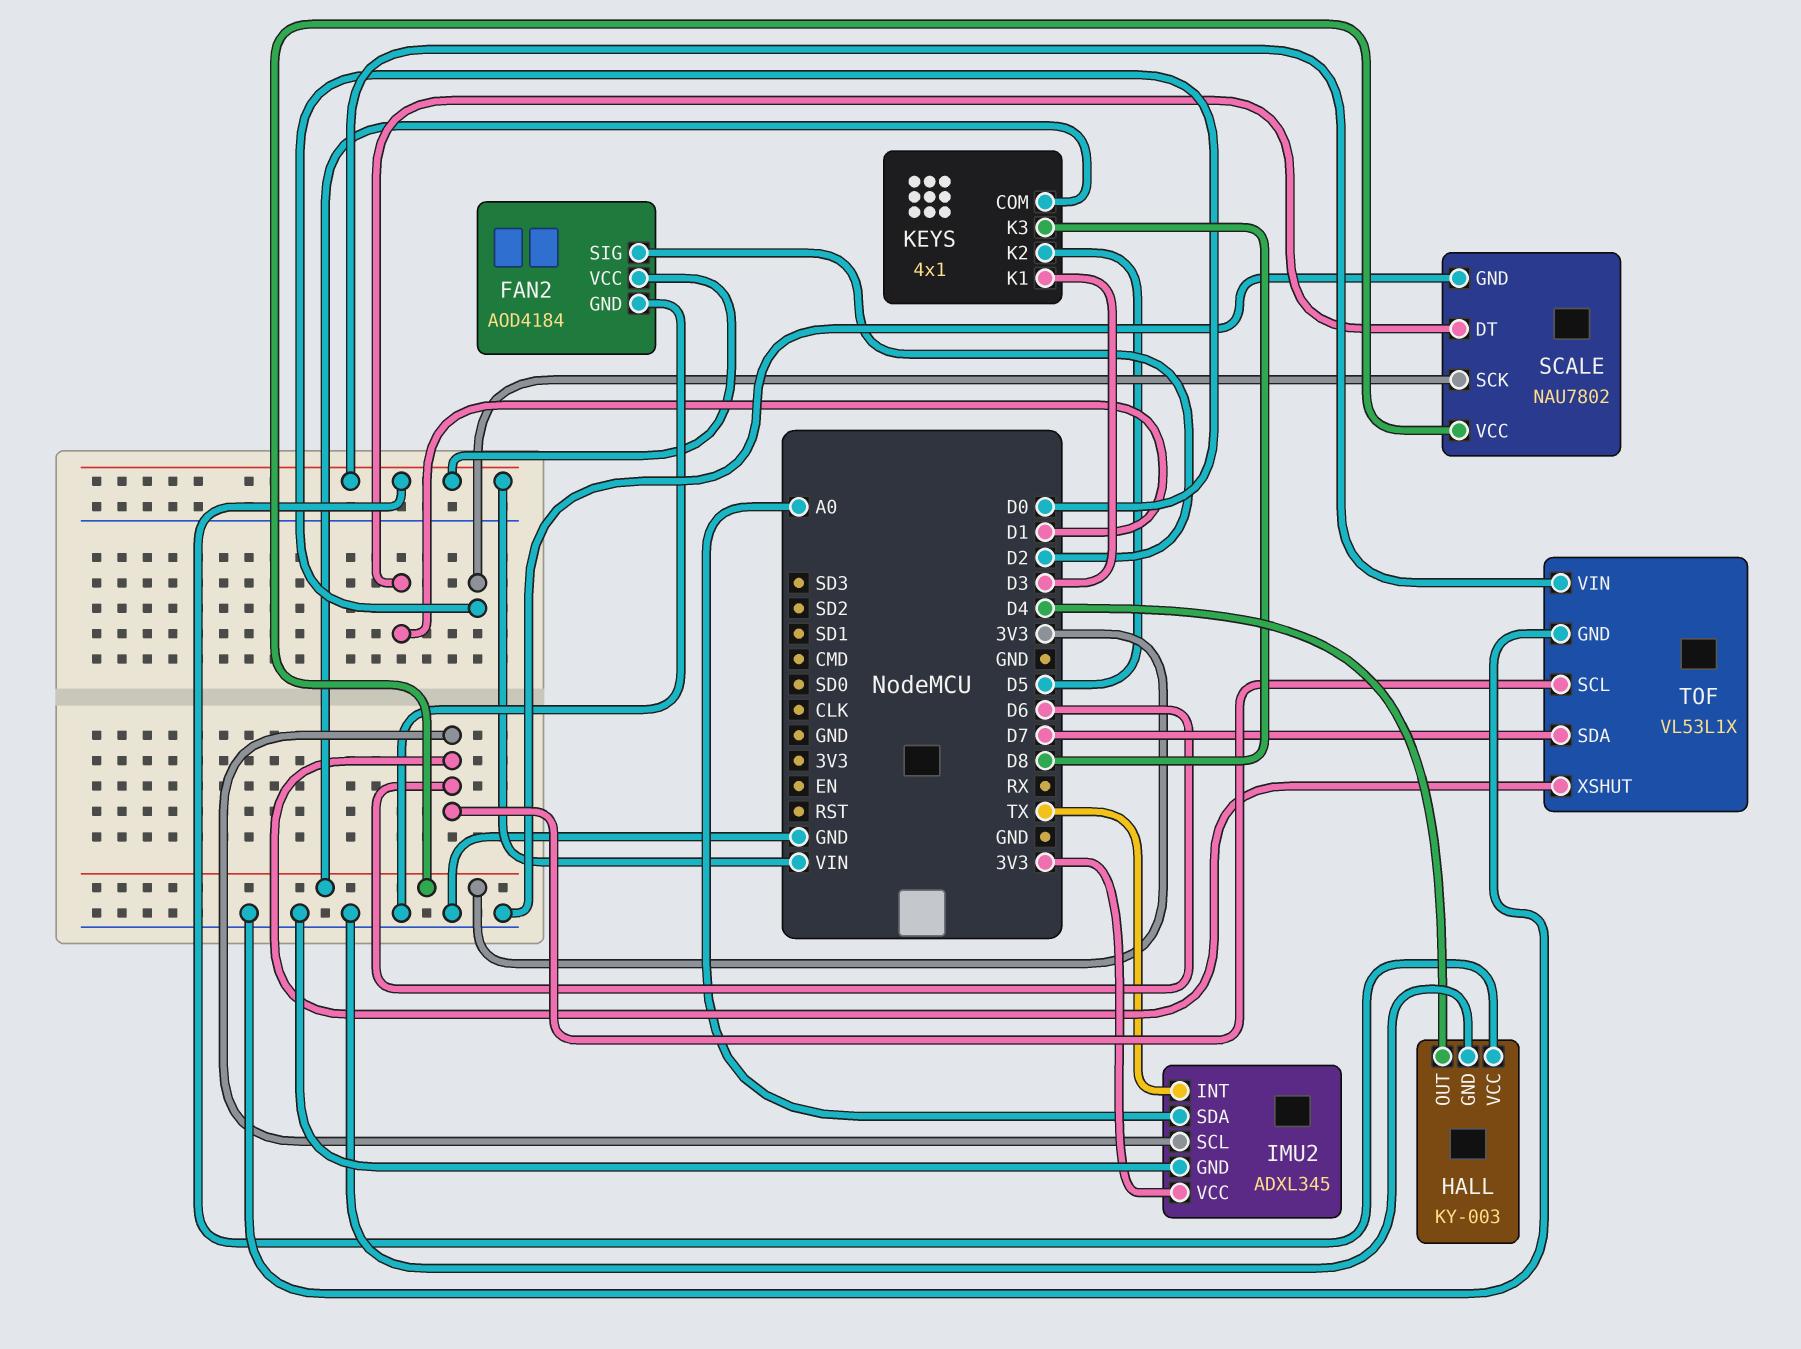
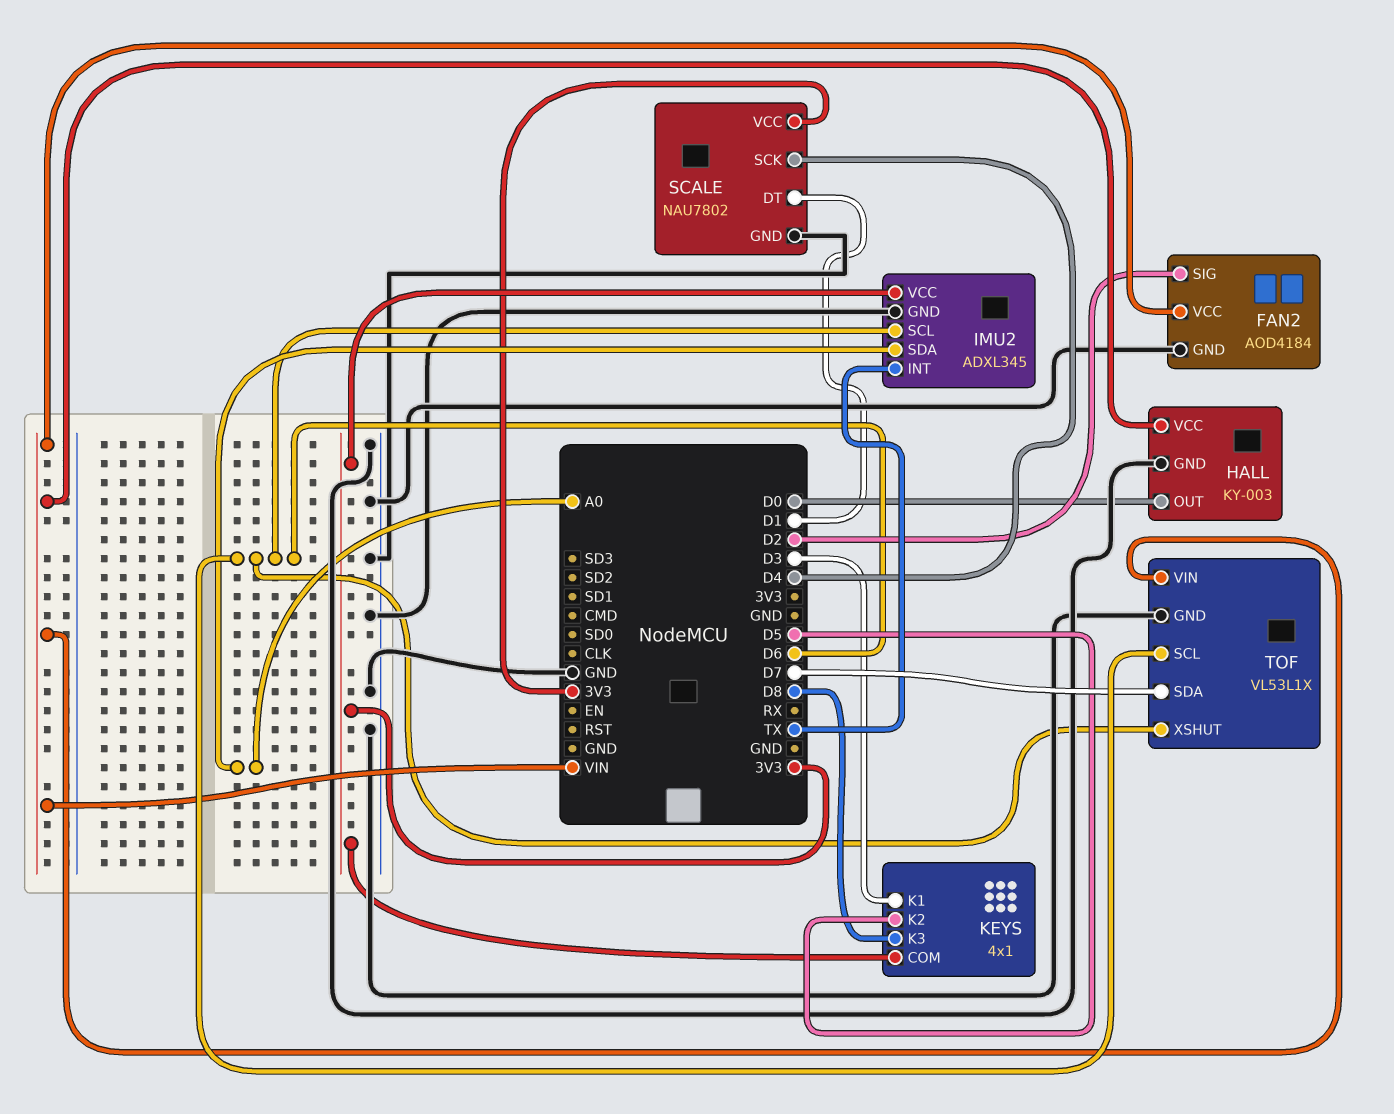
HALL pin OUT: D4 -> D0
SCALE pin SCK: D0 -> D4

